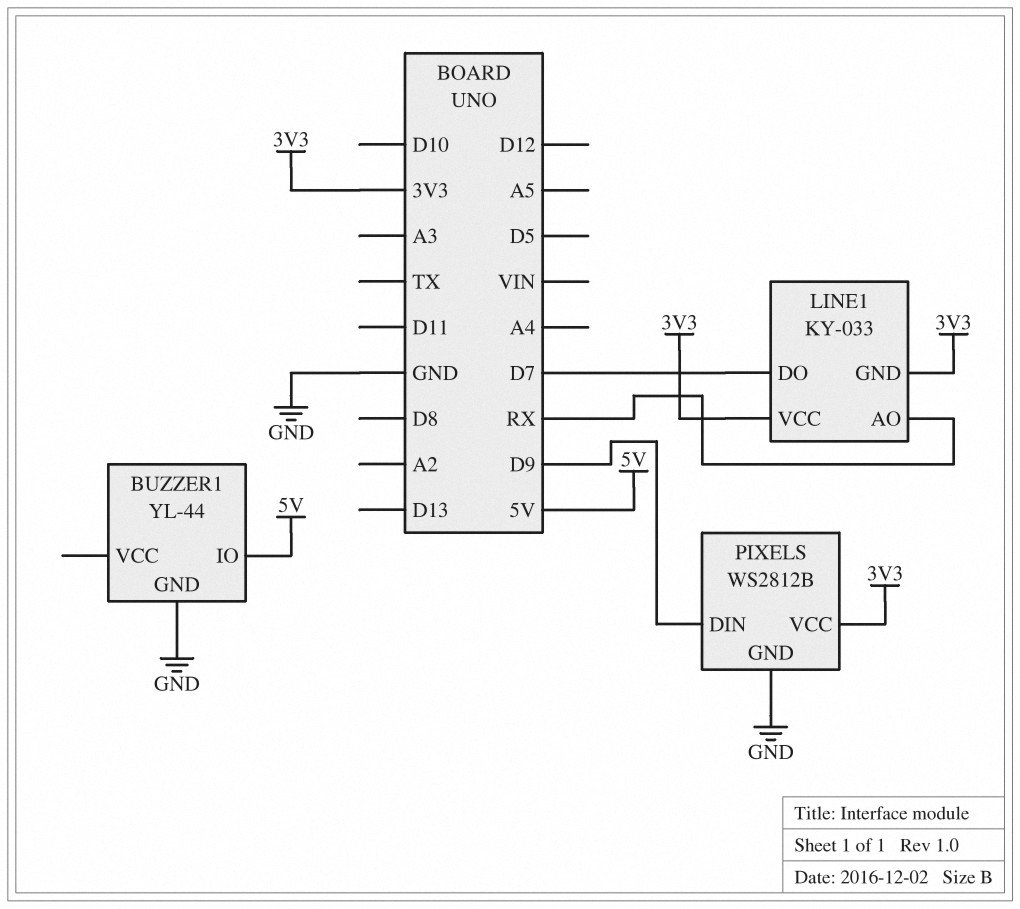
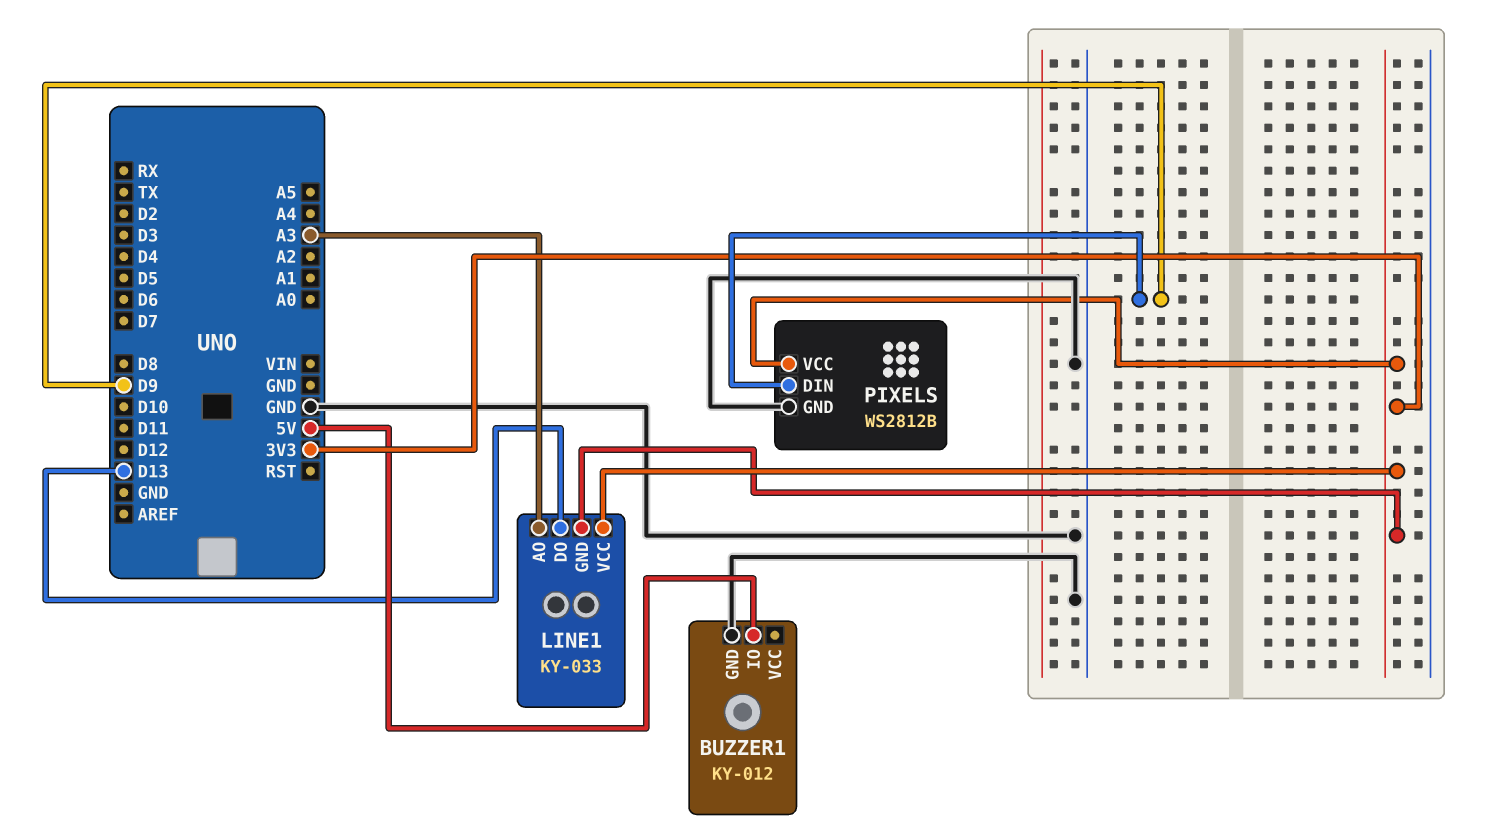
BUZZER1: YL-44 -> KY-012
LINE1 pin AO: RX -> A3
LINE1 pin DO: D7 -> D13

